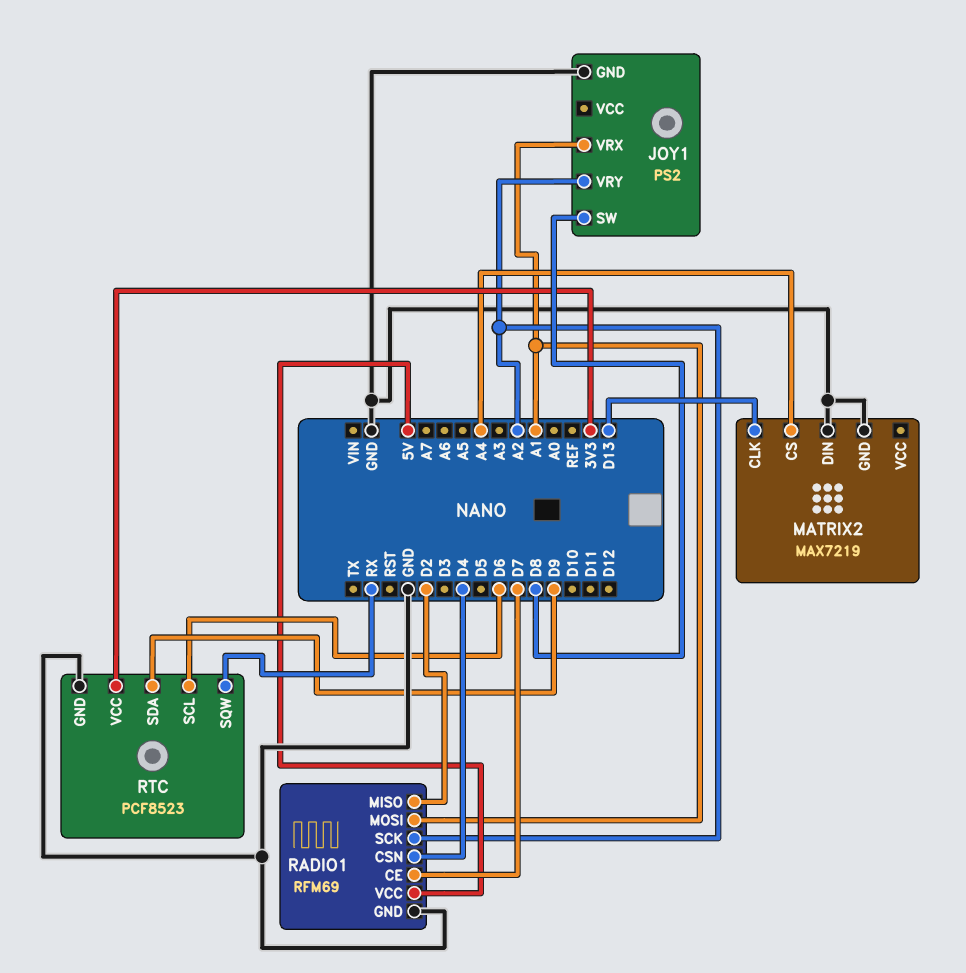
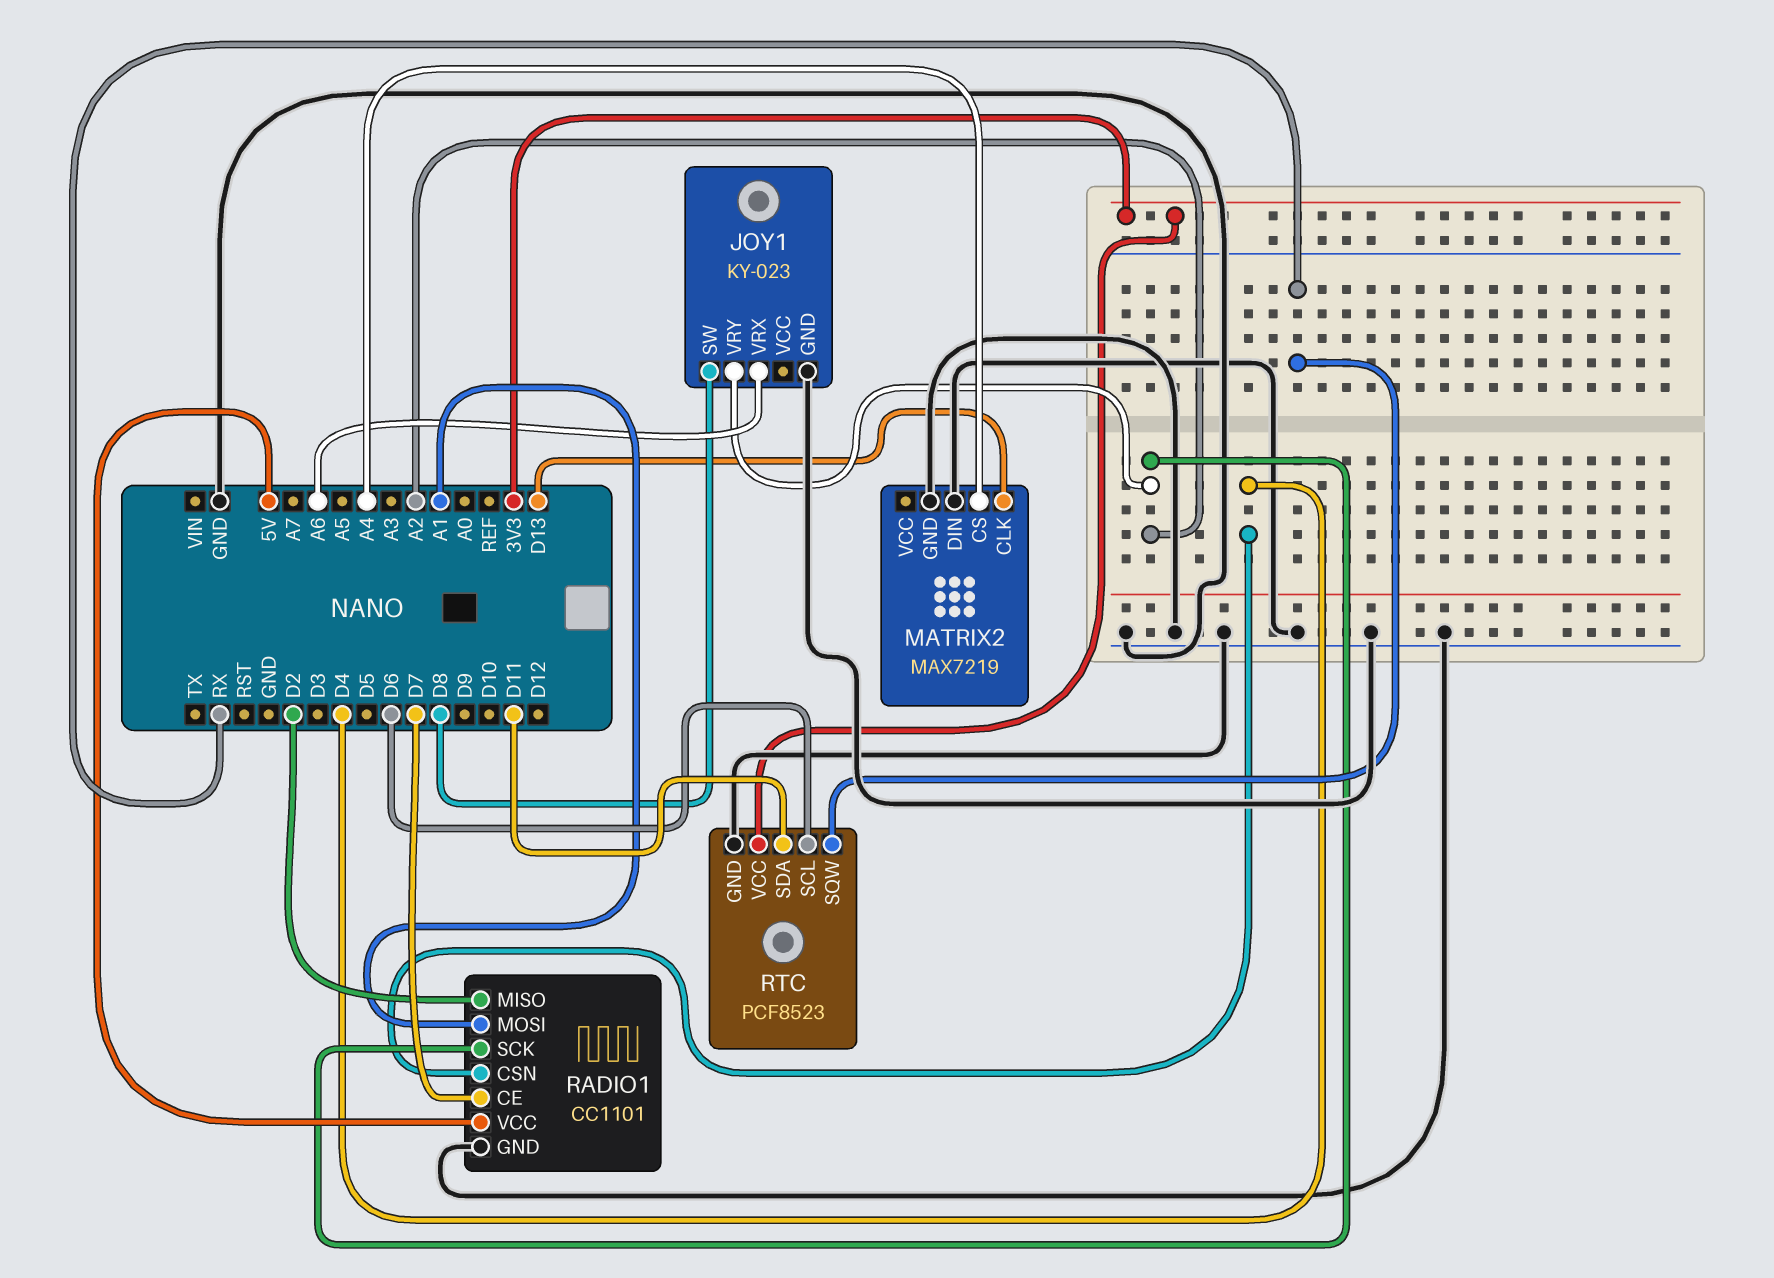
JOY1: PS2 -> KY-023
JOY1 pin VRX: A1 -> A6
RADIO1: RFM69 -> CC1101
RTC pin SDA: D9 -> D11

